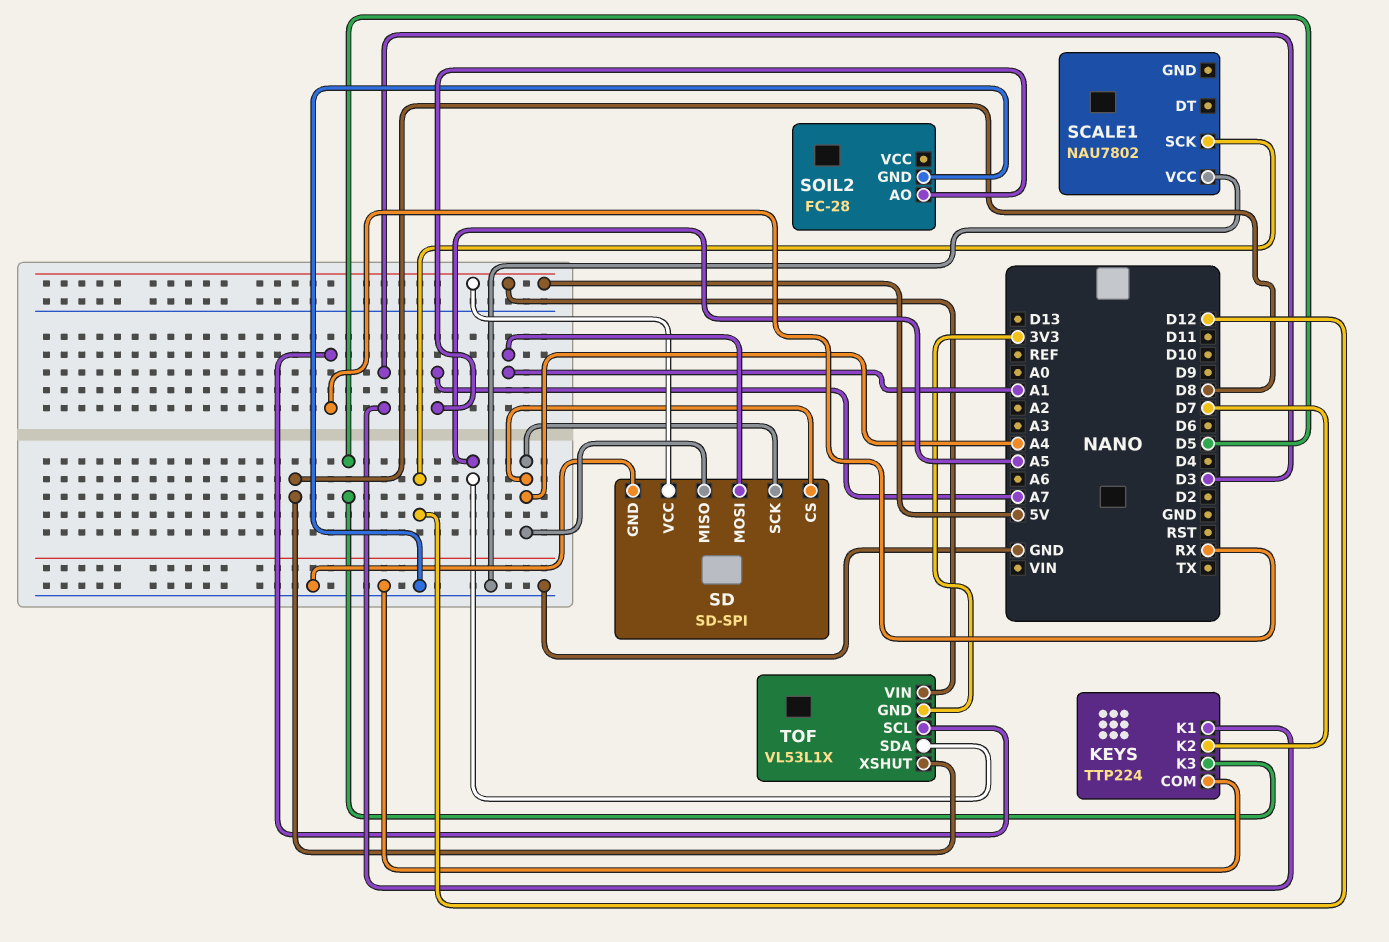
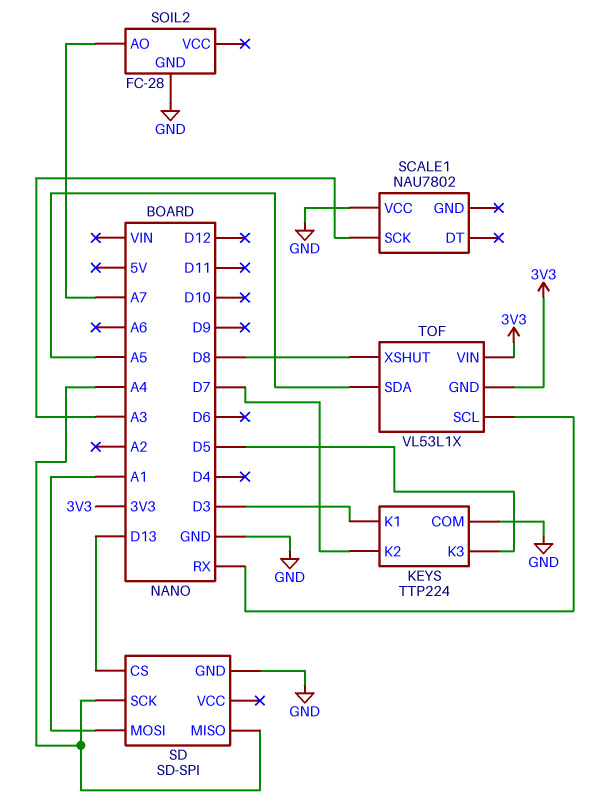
SCALE1 pin SCK: D12 -> A3
SD pin CS: A4 -> D13
SD pin VCC: 5V -> none
TOF pin VIN: 5V -> 3V3

